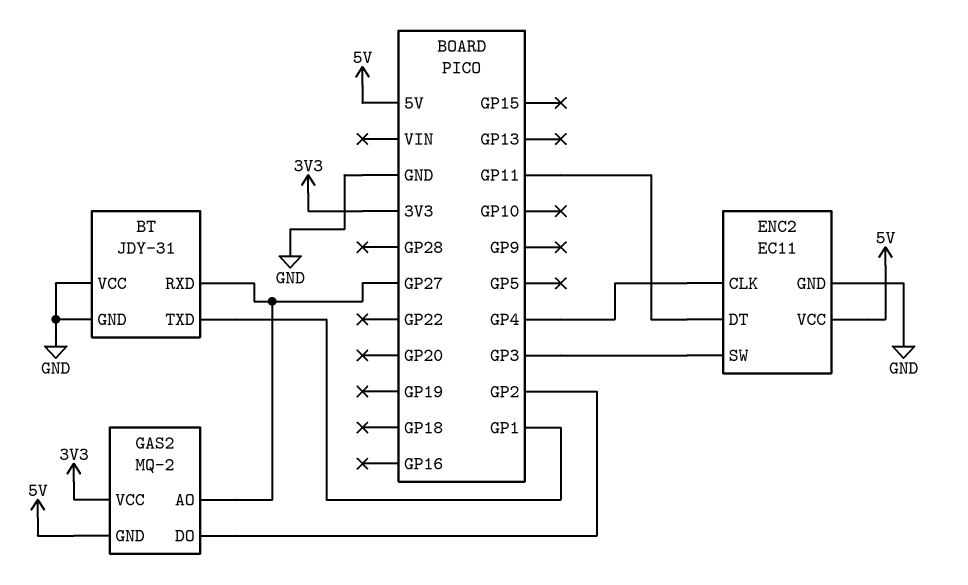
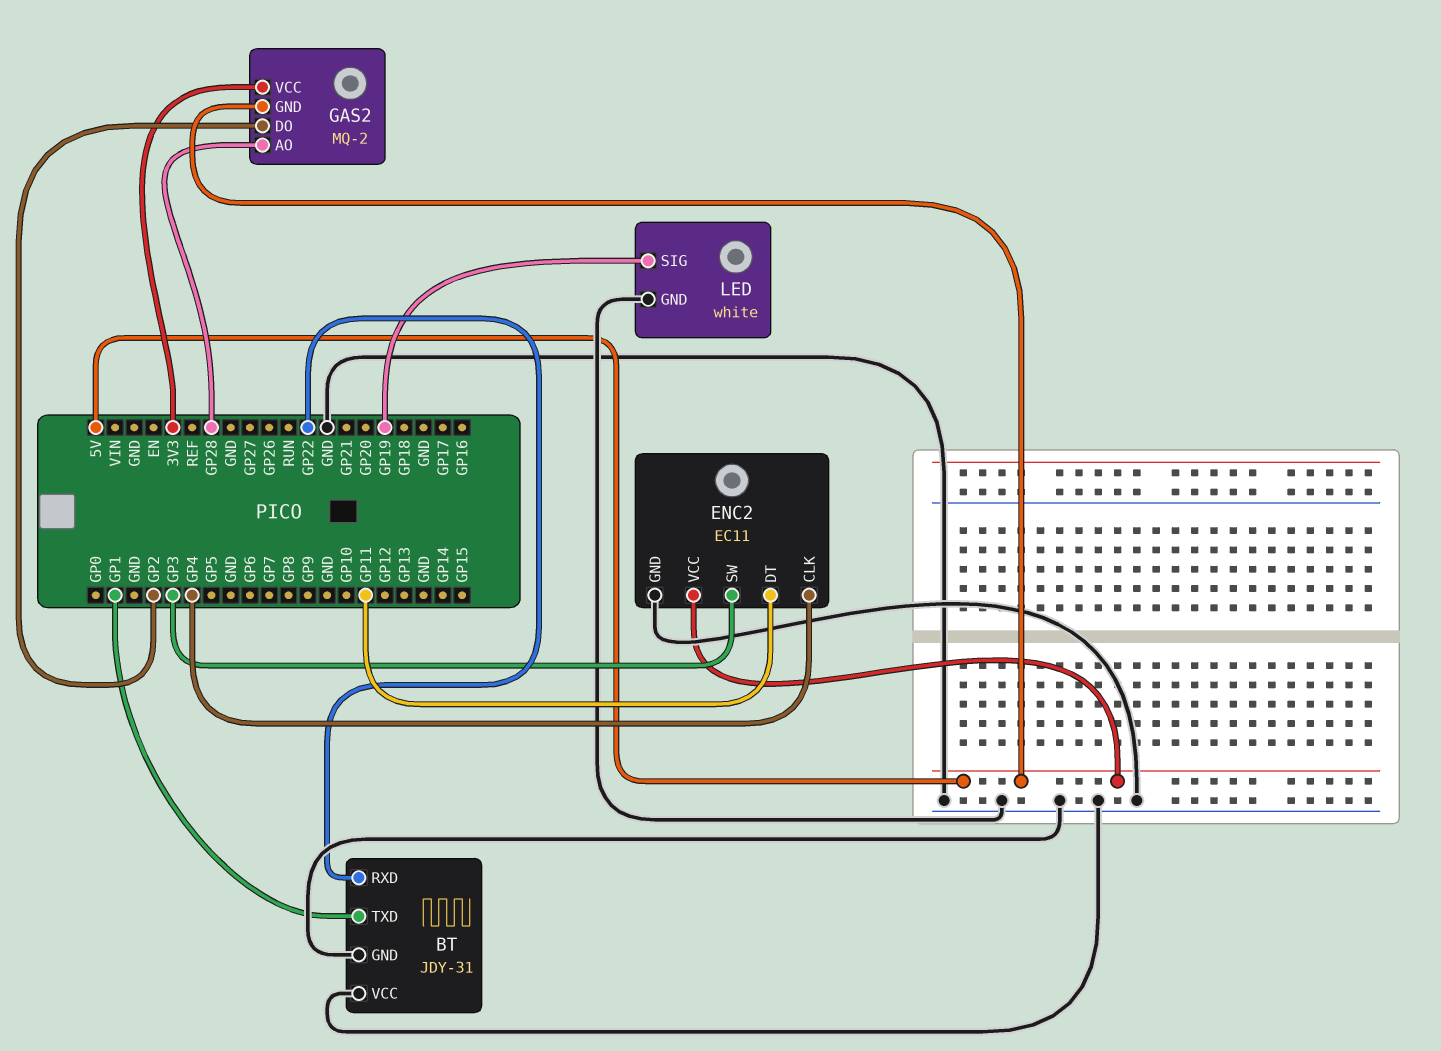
BT pin RXD: GP27 -> GP22
GAS2 pin AO: GP27 -> GP28
LED: none -> white
LED pin GND: none -> GND
LED pin SIG: none -> GP19

